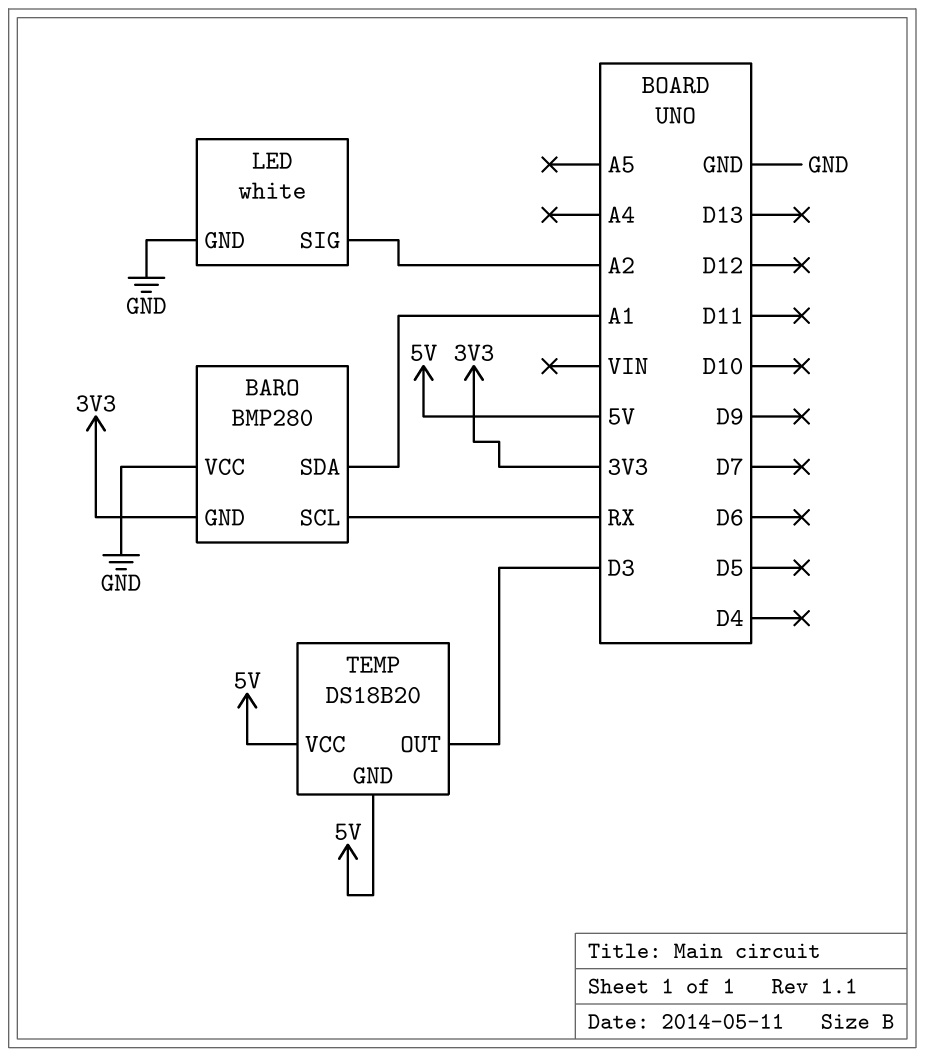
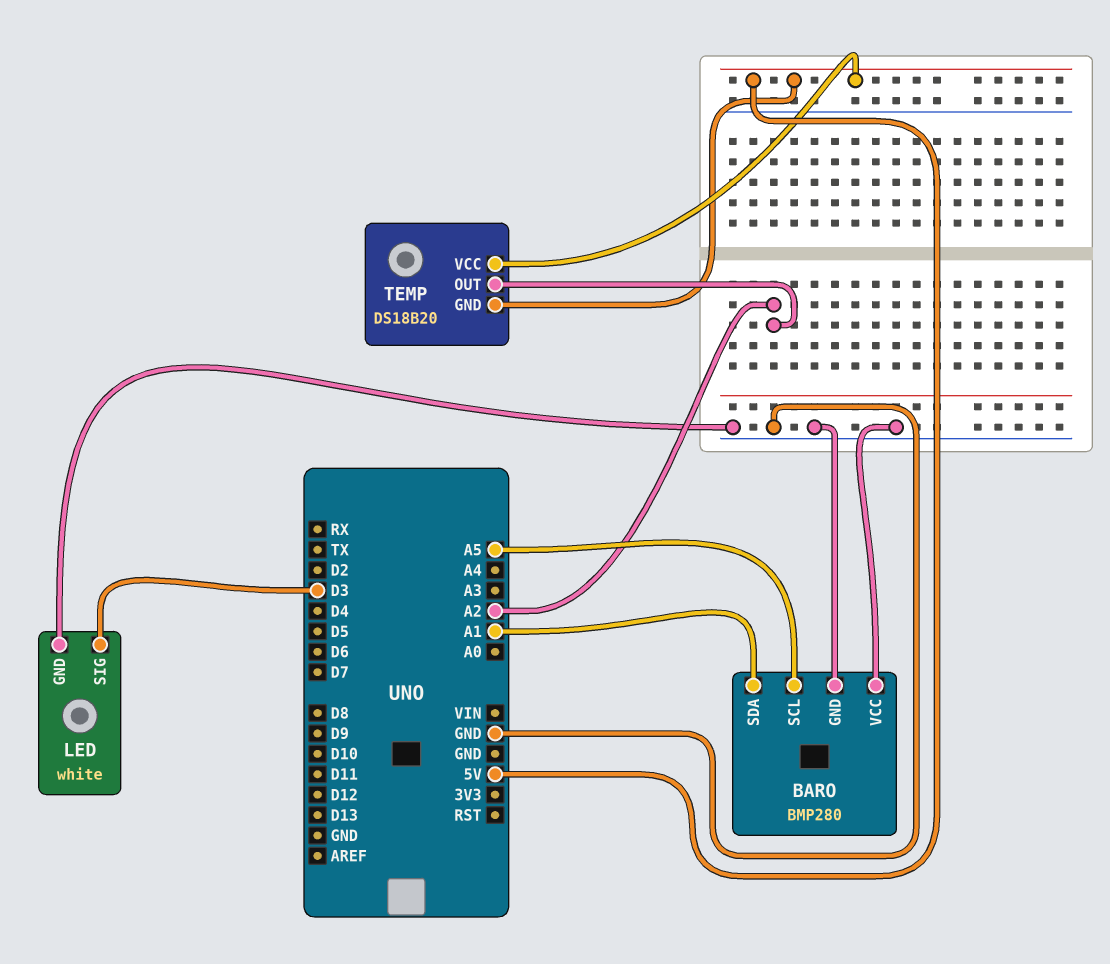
BARO pin GND: 3V3 -> GND
BARO pin SCL: RX -> A5
LED pin SIG: A2 -> D3
TEMP pin OUT: D3 -> A2

